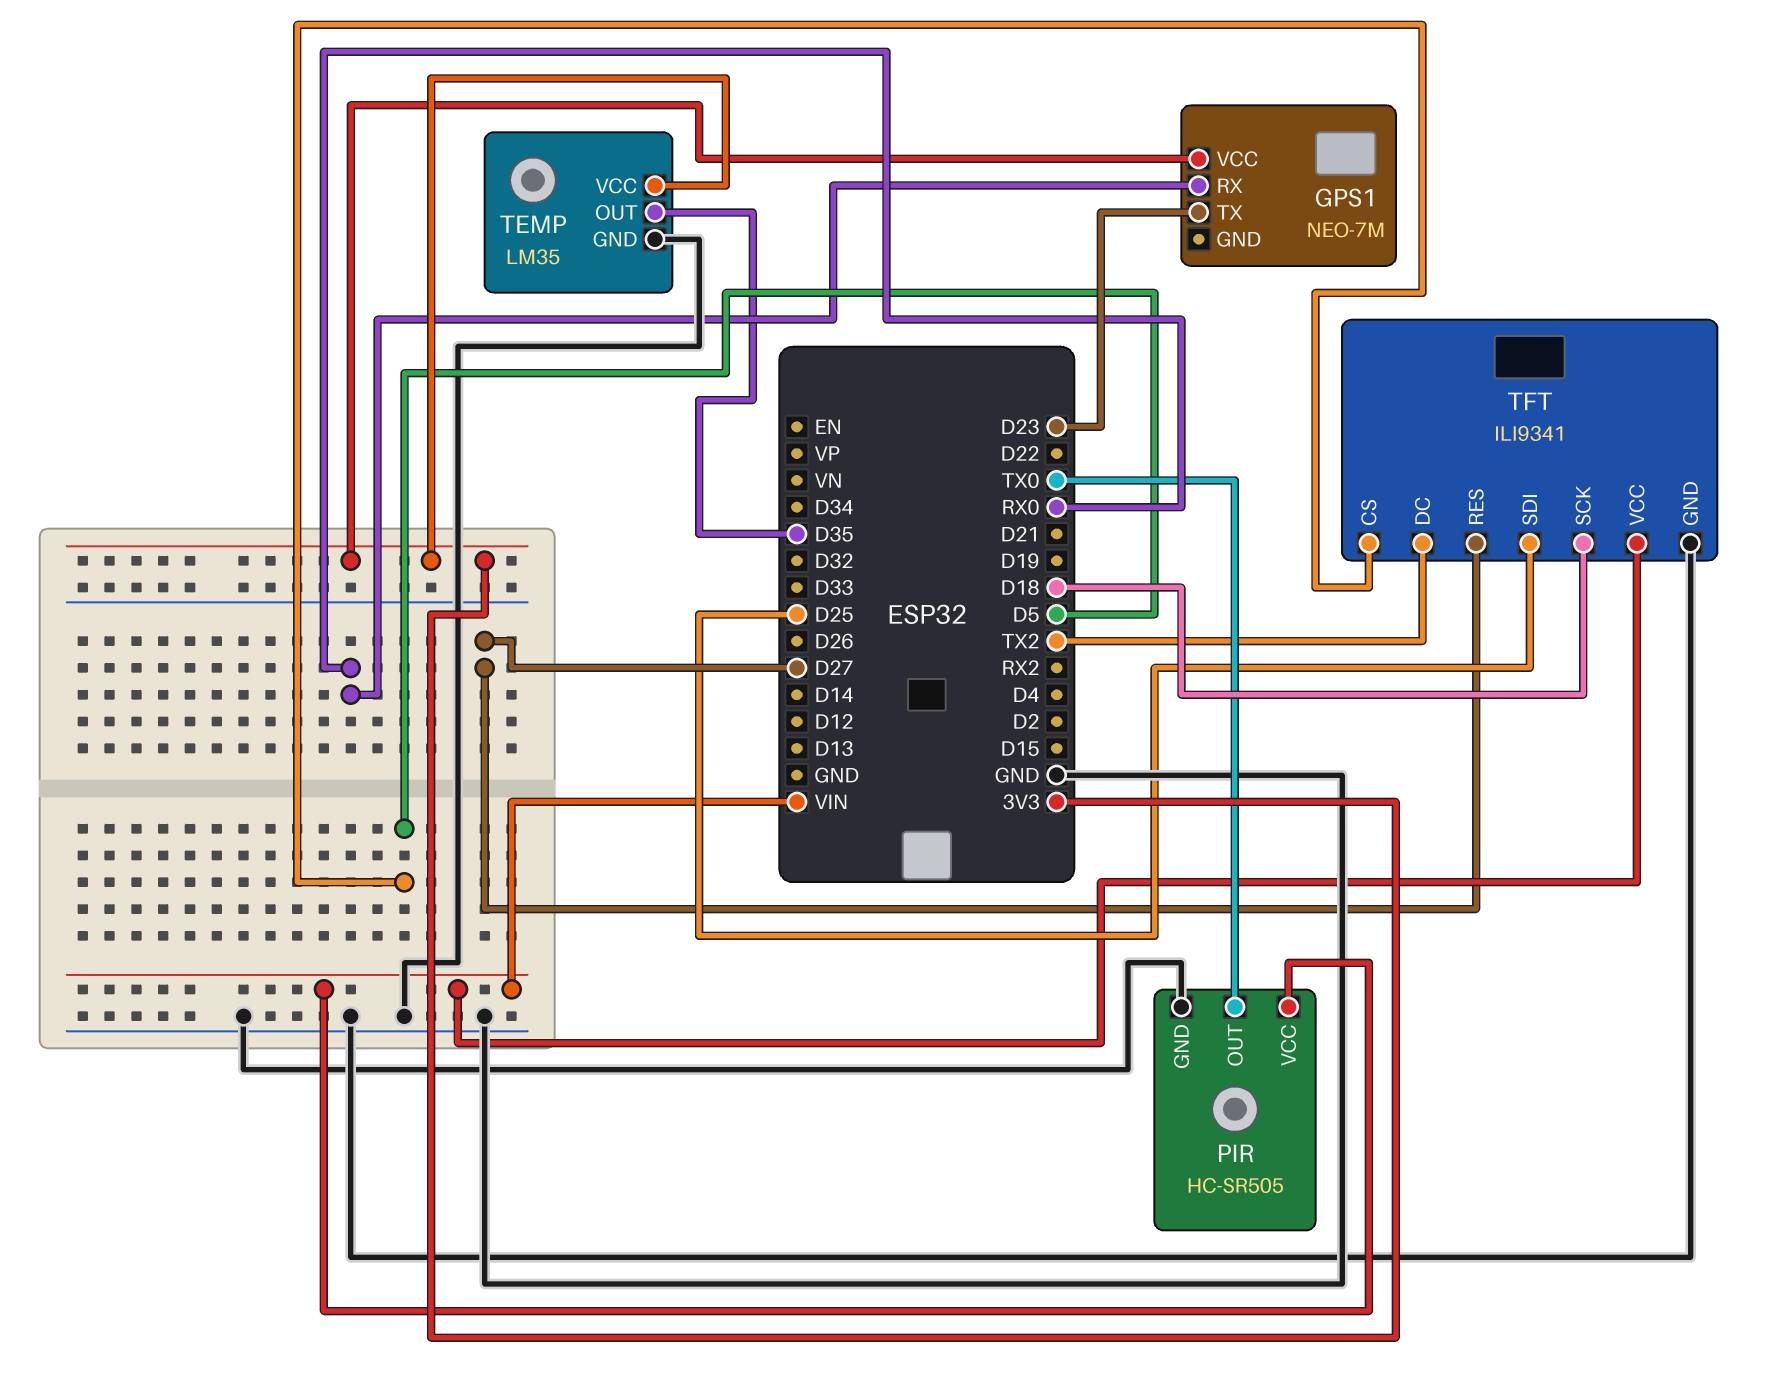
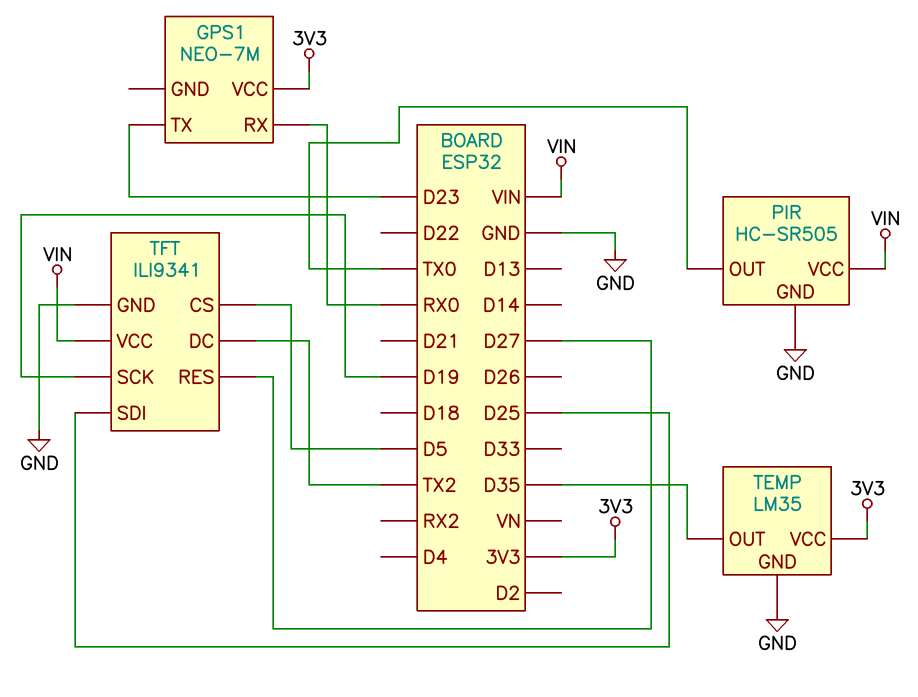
TFT pin SCK: D18 -> D19

